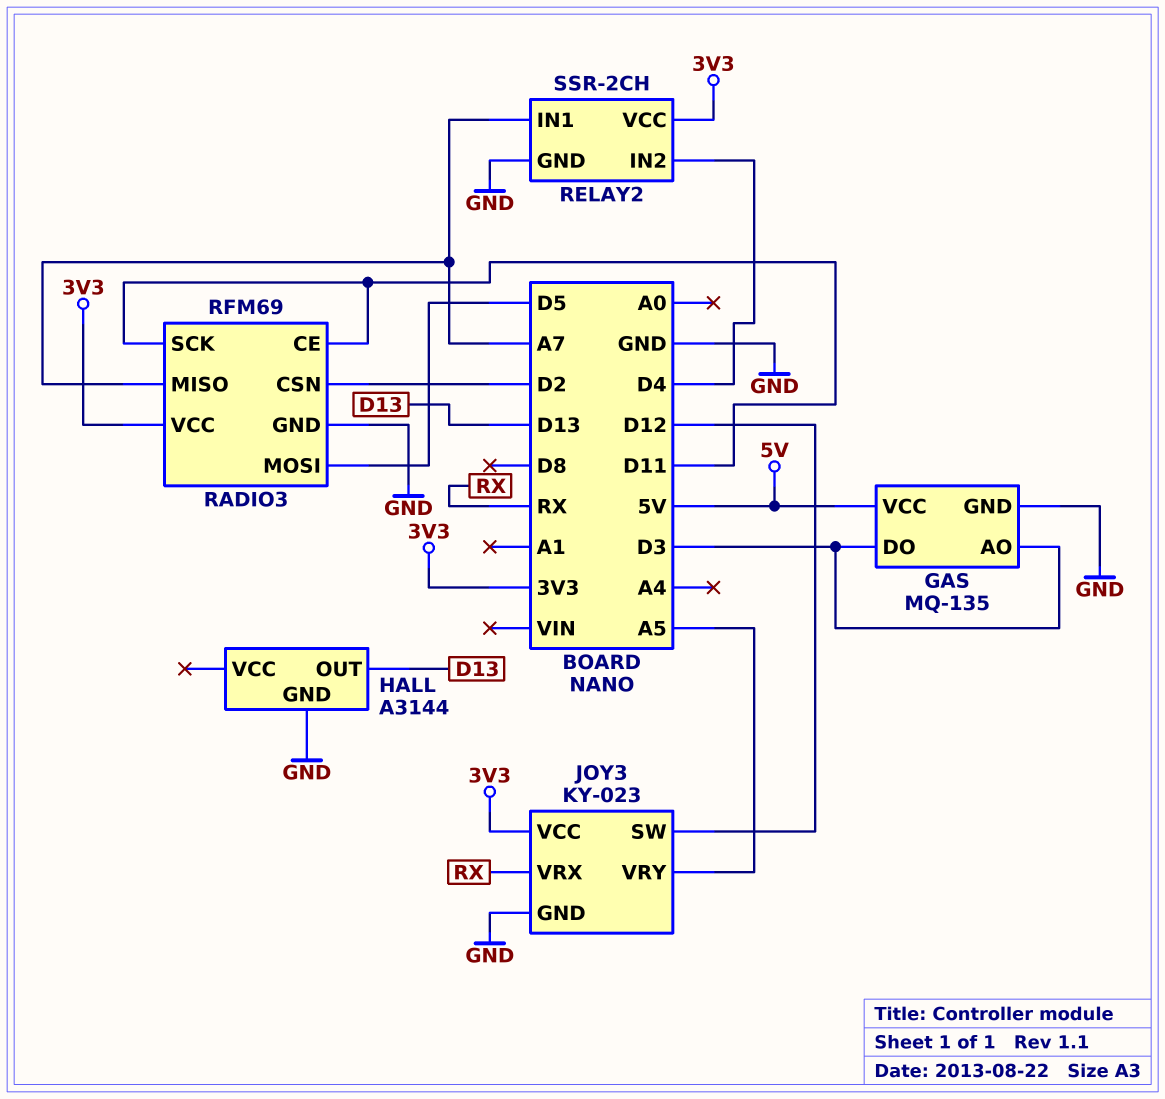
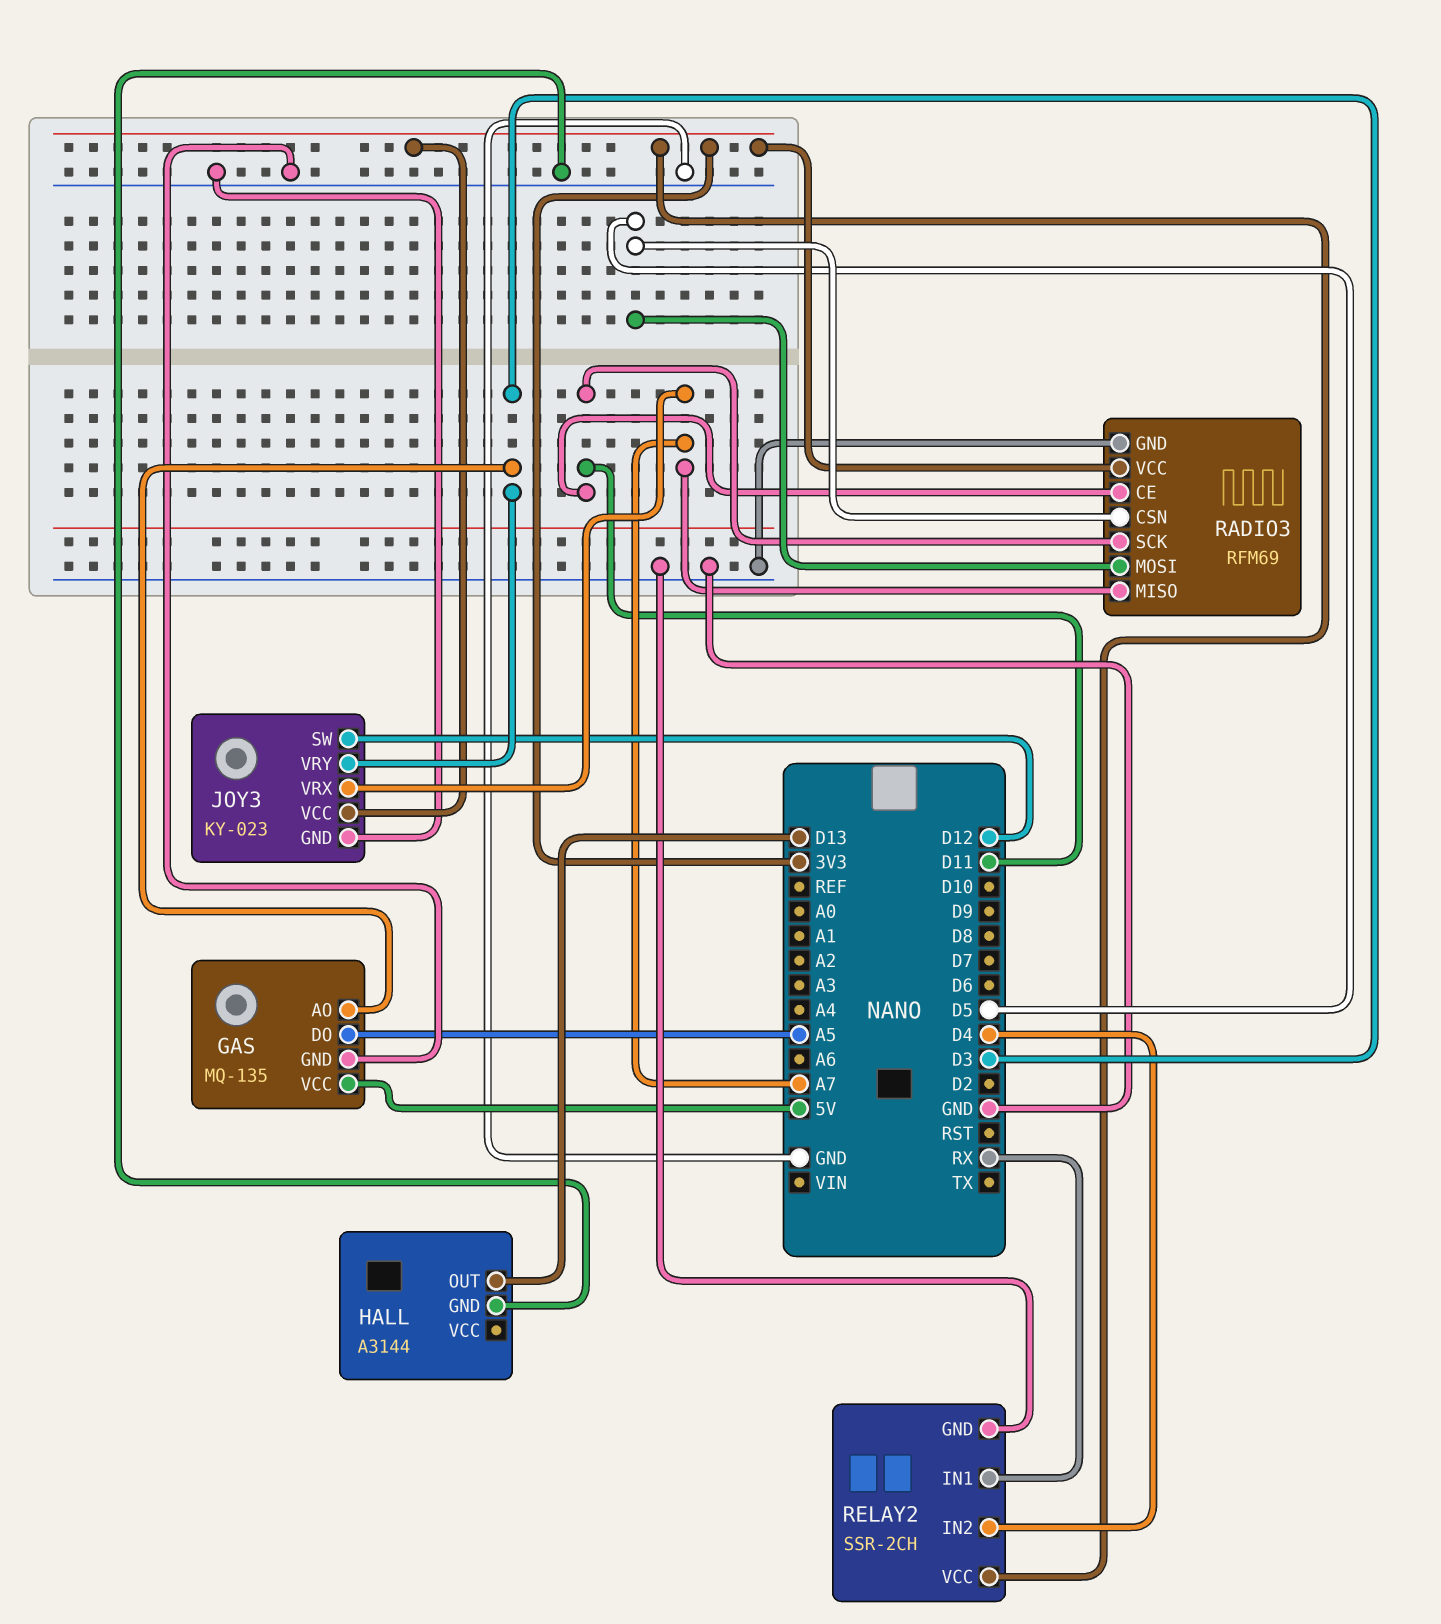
GAS pin DO: D3 -> A5
JOY3 pin VRX: RX -> A7
JOY3 pin VRY: A5 -> D3
RADIO3 pin CSN: D2 -> D5
RELAY2 pin IN1: A7 -> RX

